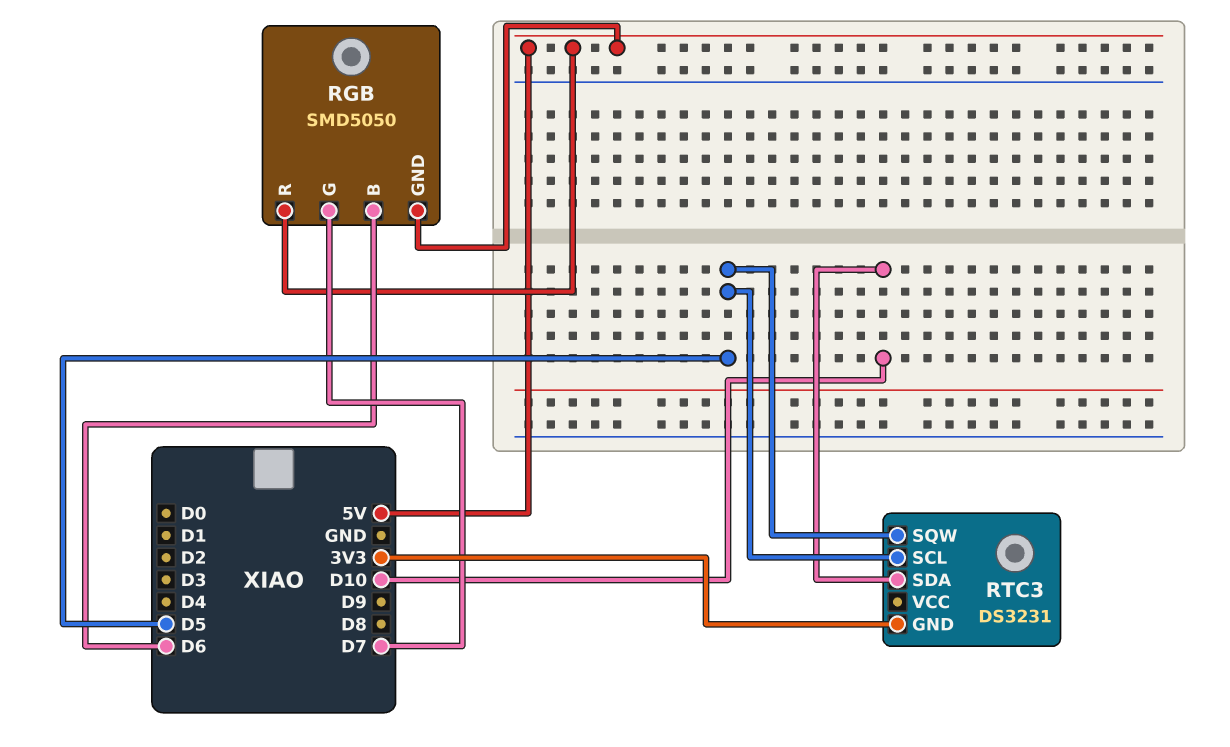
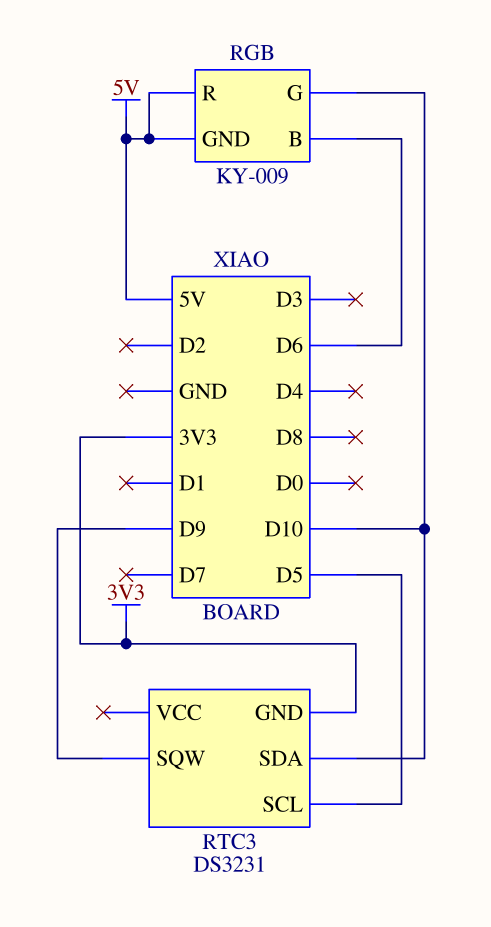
RGB: SMD5050 -> KY-009
RGB pin G: D7 -> D10
RTC3 pin SQW: D5 -> D9

